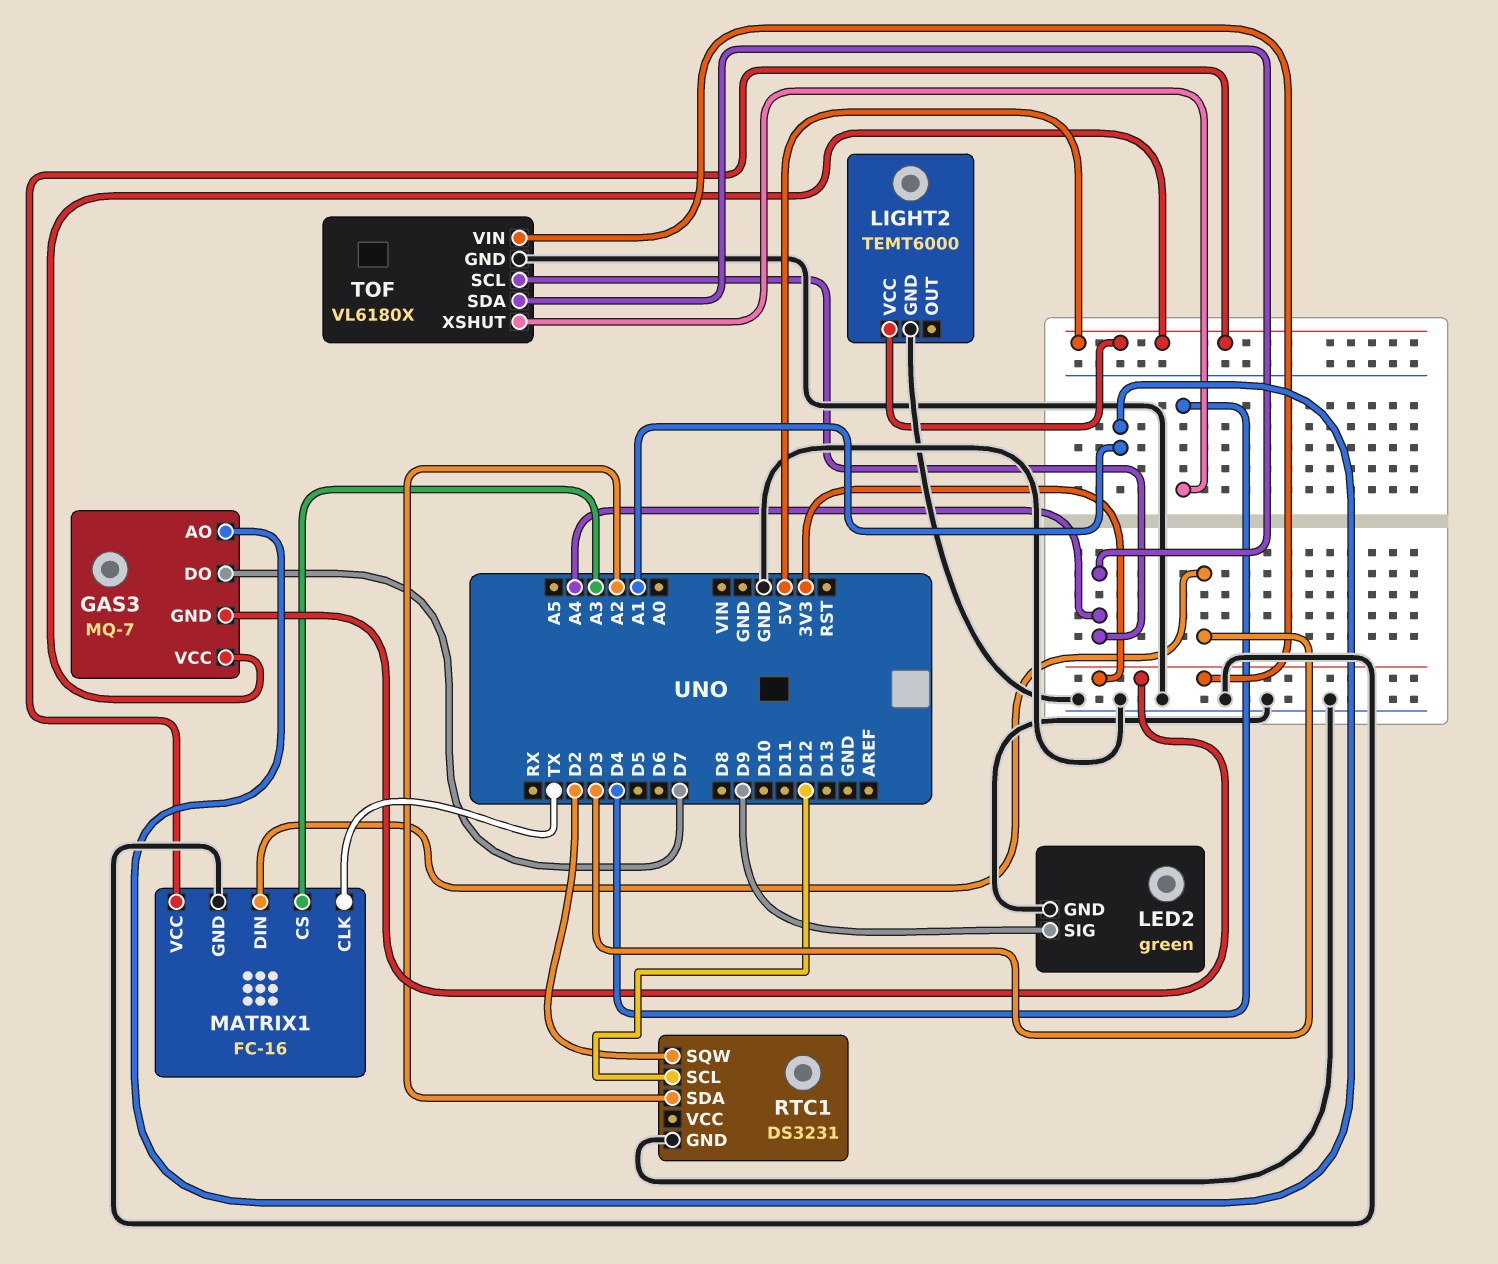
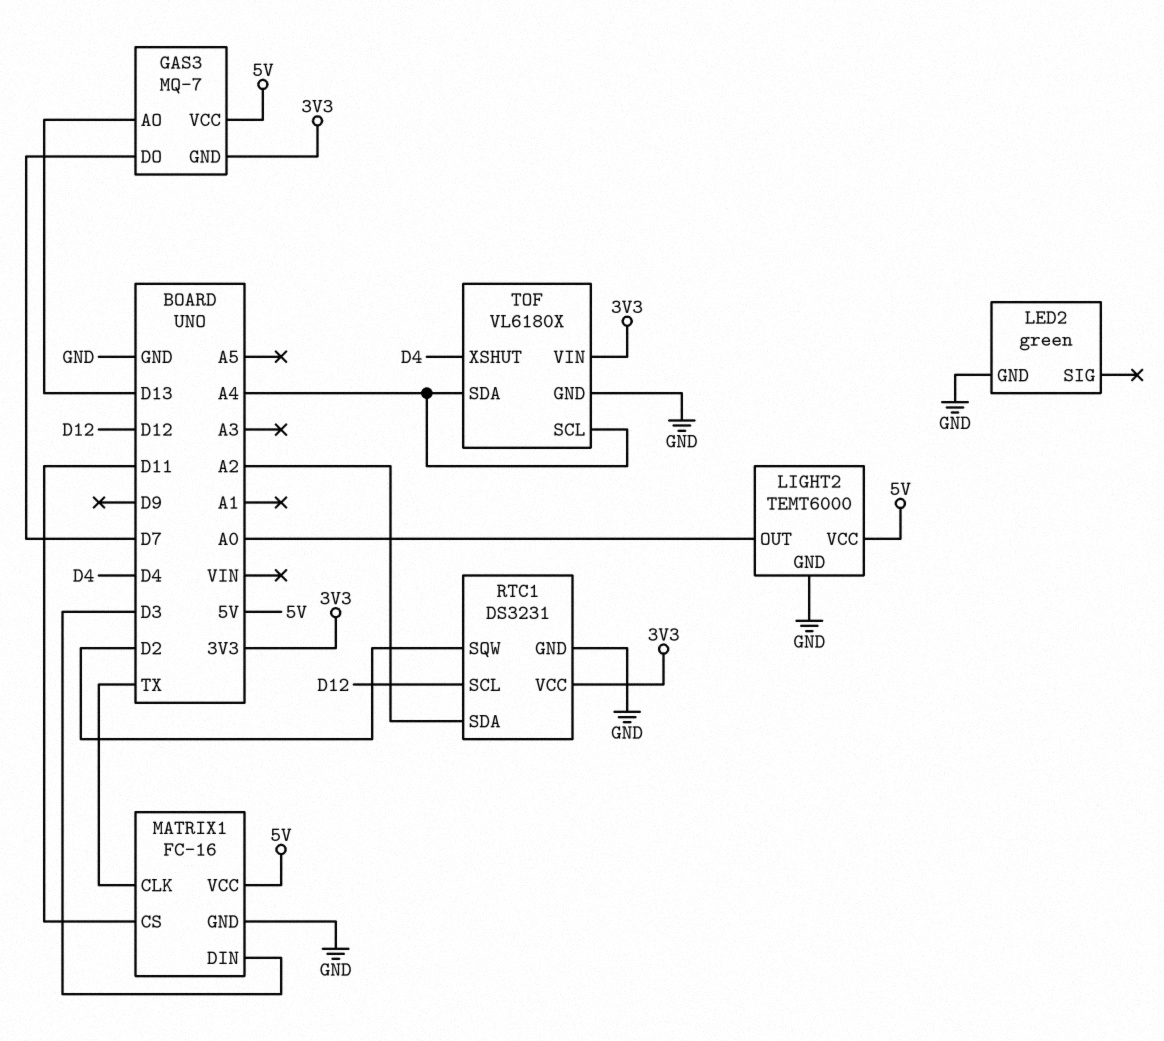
GAS3 pin AO: A1 -> D13
LED2 pin SIG: D9 -> none
LIGHT2 pin OUT: none -> A0
MATRIX1 pin CS: A3 -> D11
RTC1 pin VCC: none -> 3V3

